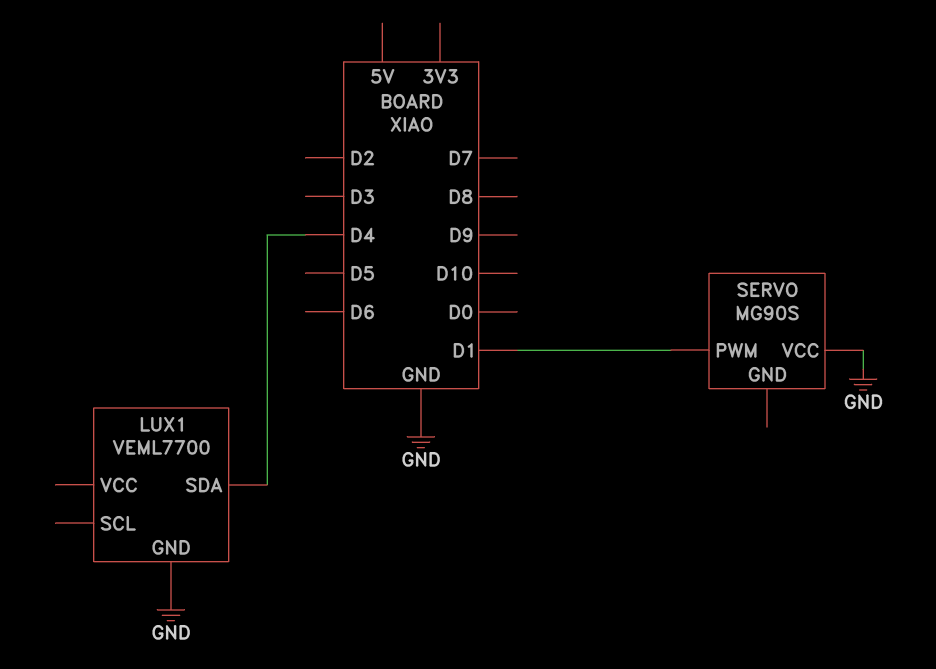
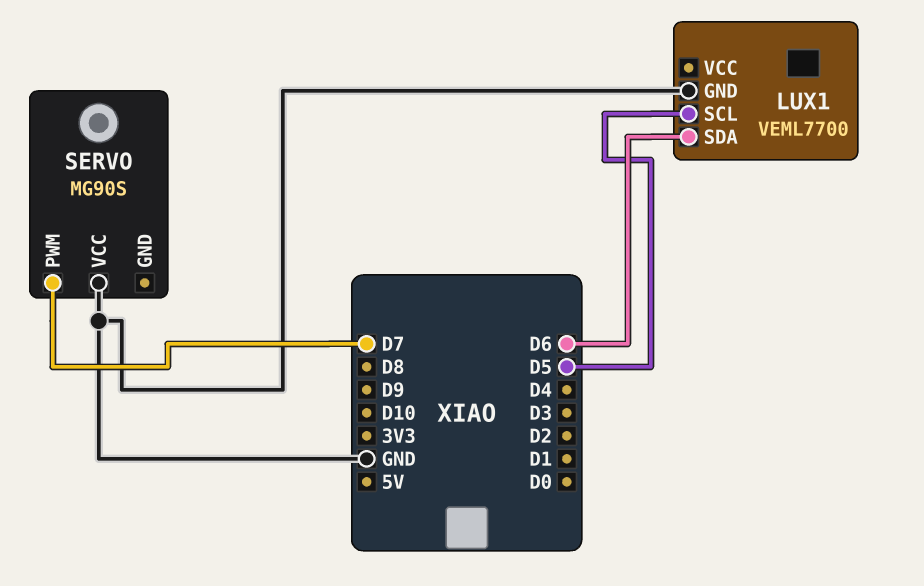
LUX1 pin SCL: none -> D5
LUX1 pin SDA: D4 -> D6
SERVO pin PWM: D1 -> D7

